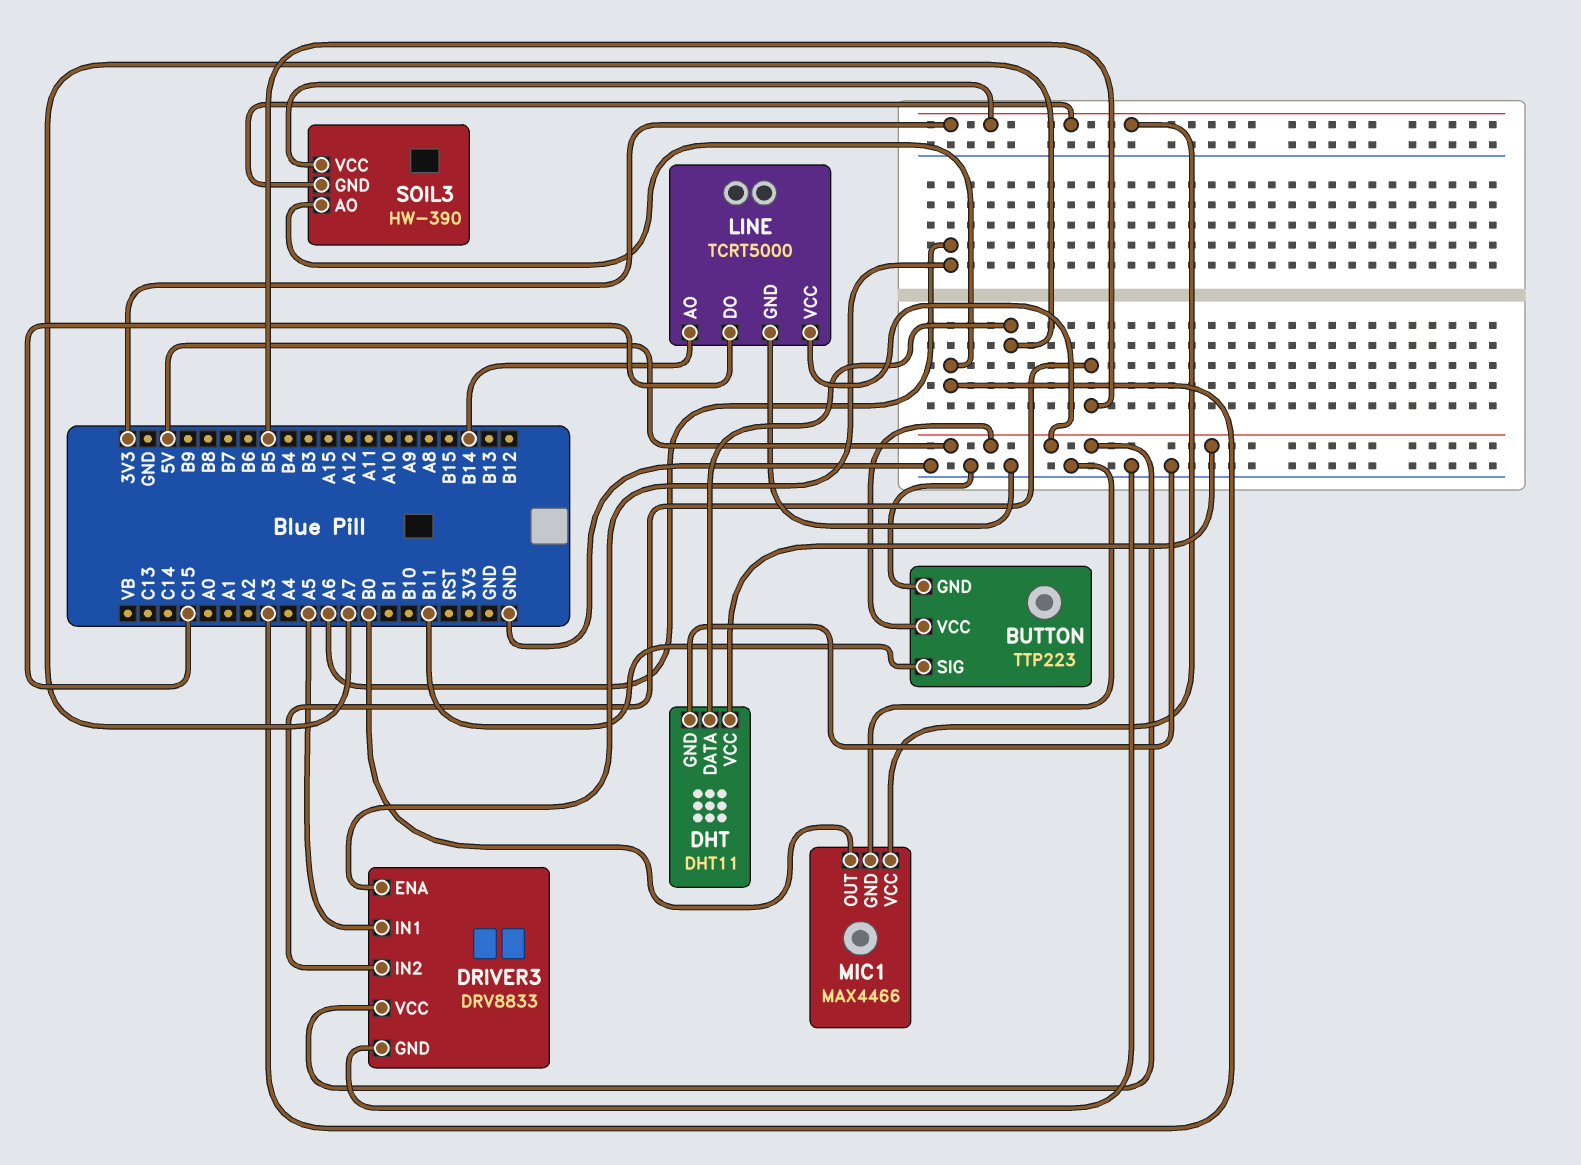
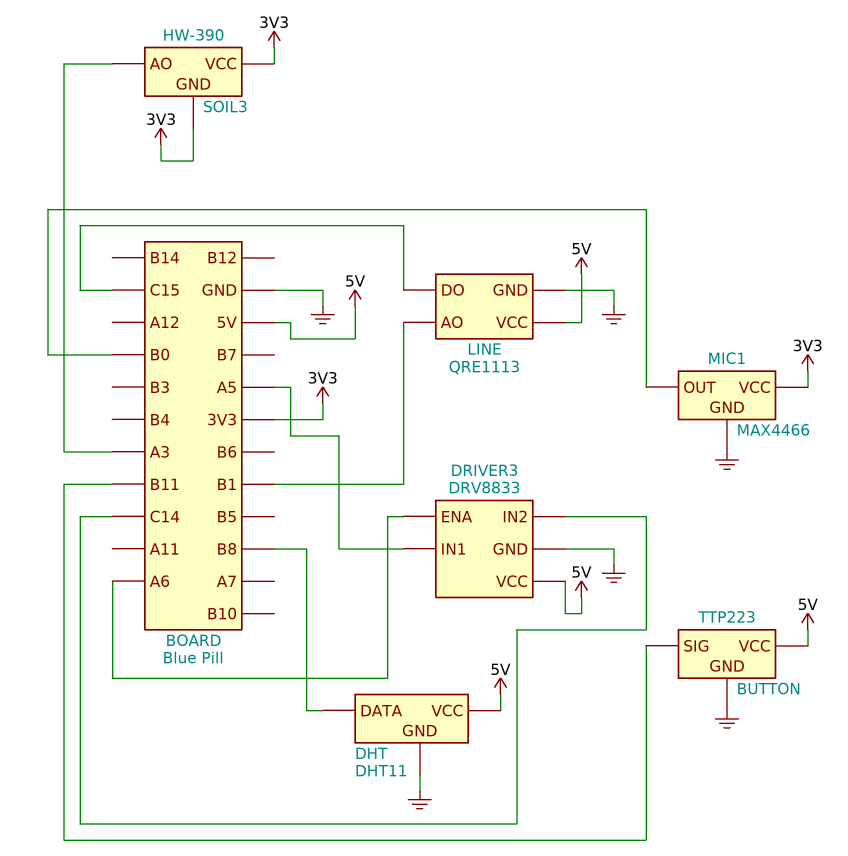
DHT pin DATA: A7 -> B8
DRIVER3 pin IN2: B5 -> C14
LINE: TCRT5000 -> QRE1113
LINE pin AO: B14 -> B1

